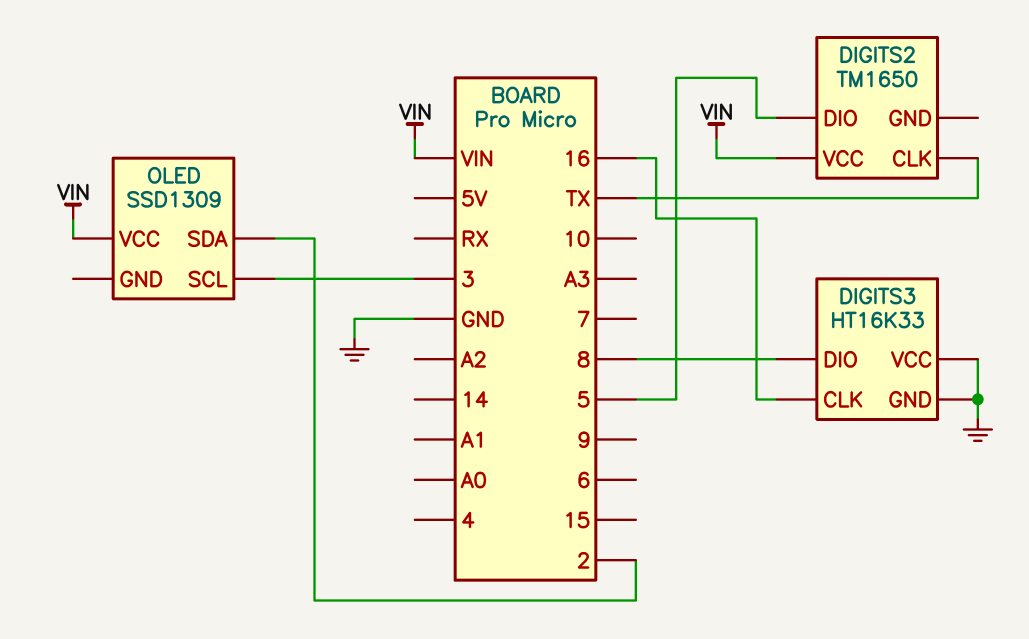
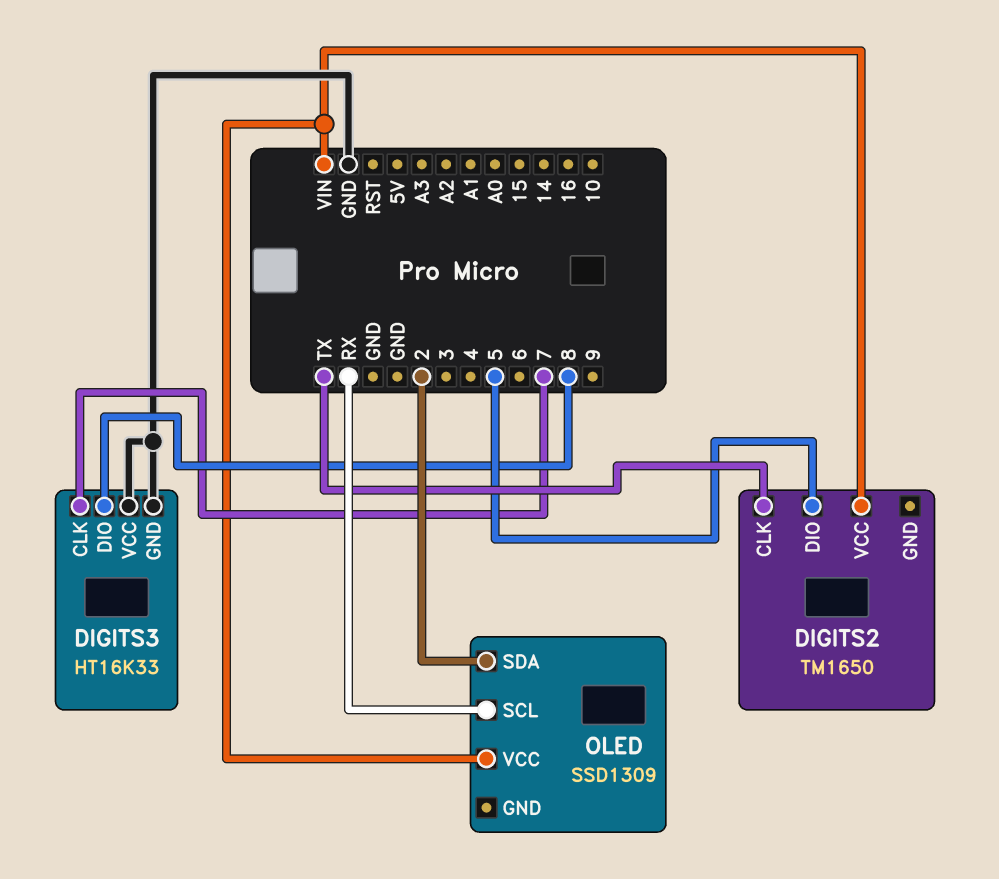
DIGITS3 pin CLK: 16 -> 7
OLED pin SCL: 3 -> RX

